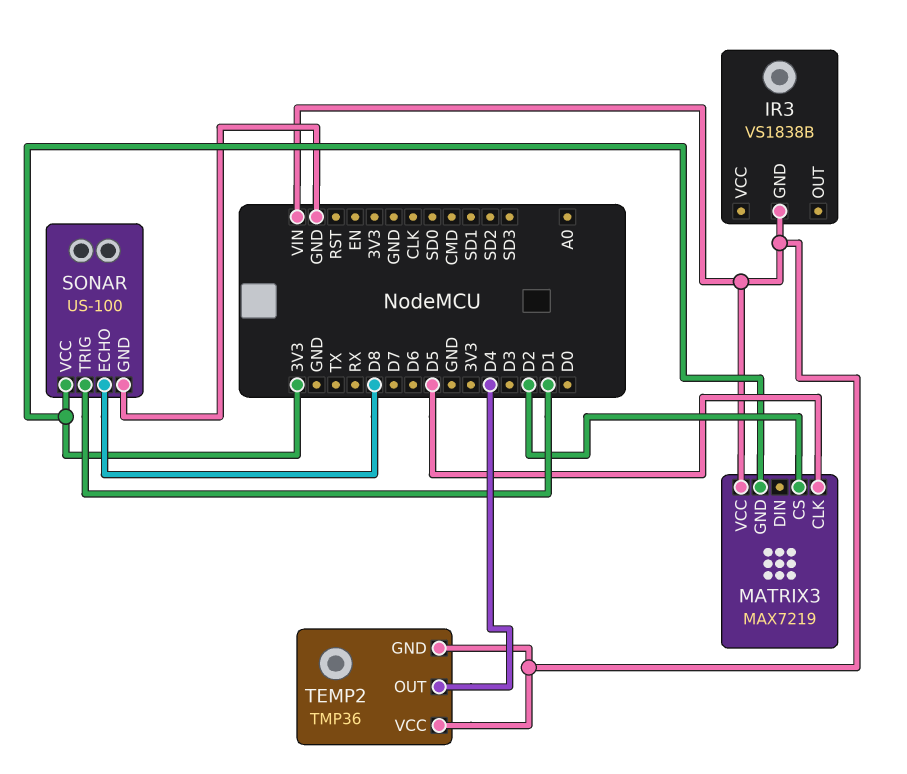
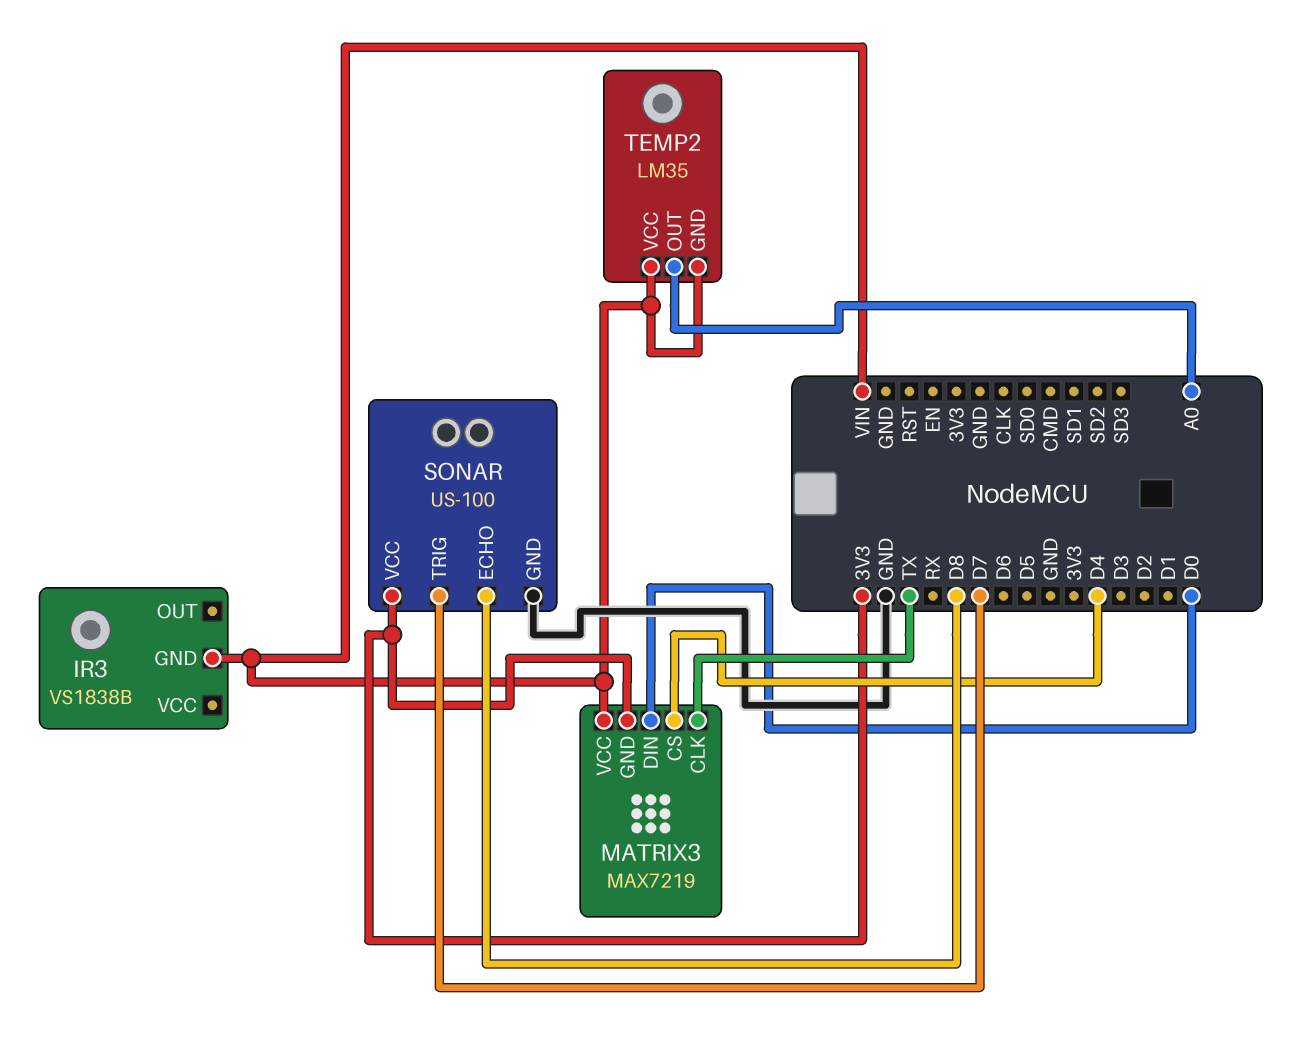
MATRIX3 pin CLK: D5 -> TX
MATRIX3 pin CS: D2 -> D4
MATRIX3 pin DIN: none -> D0
SONAR pin TRIG: D1 -> D7
TEMP2: TMP36 -> LM35
TEMP2 pin OUT: D4 -> A0

